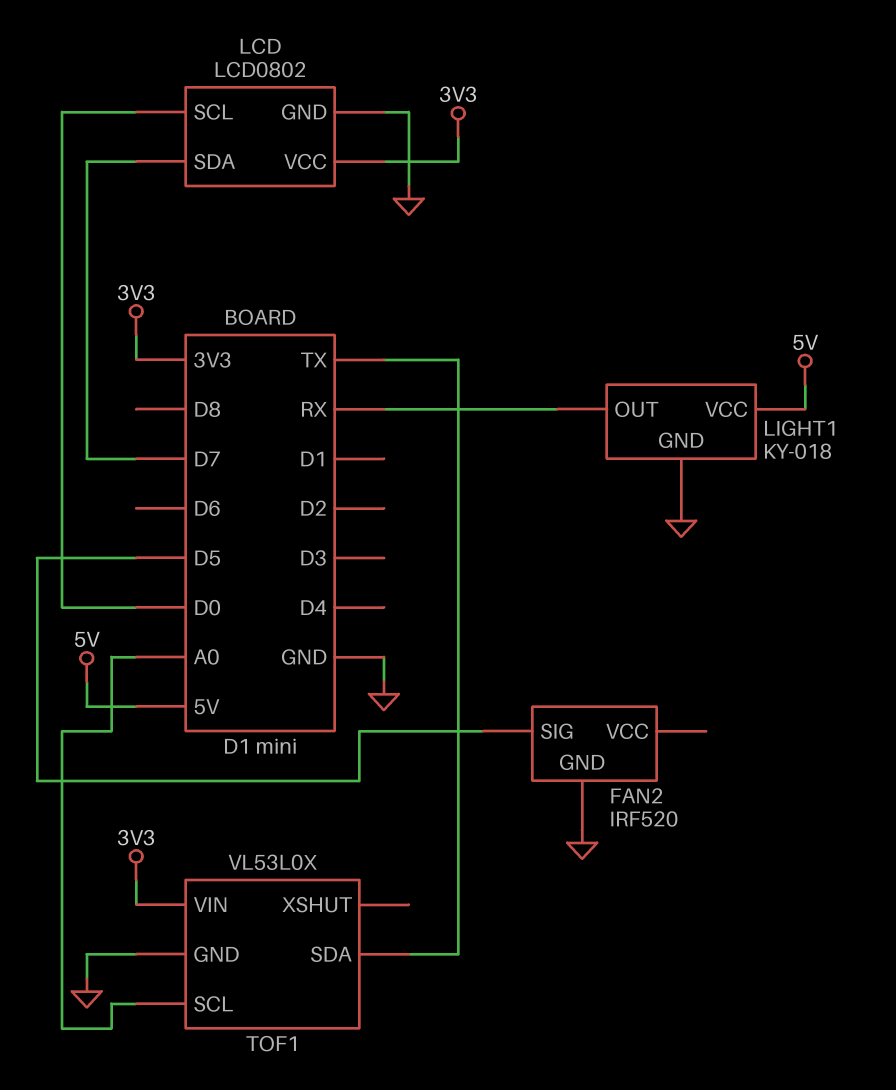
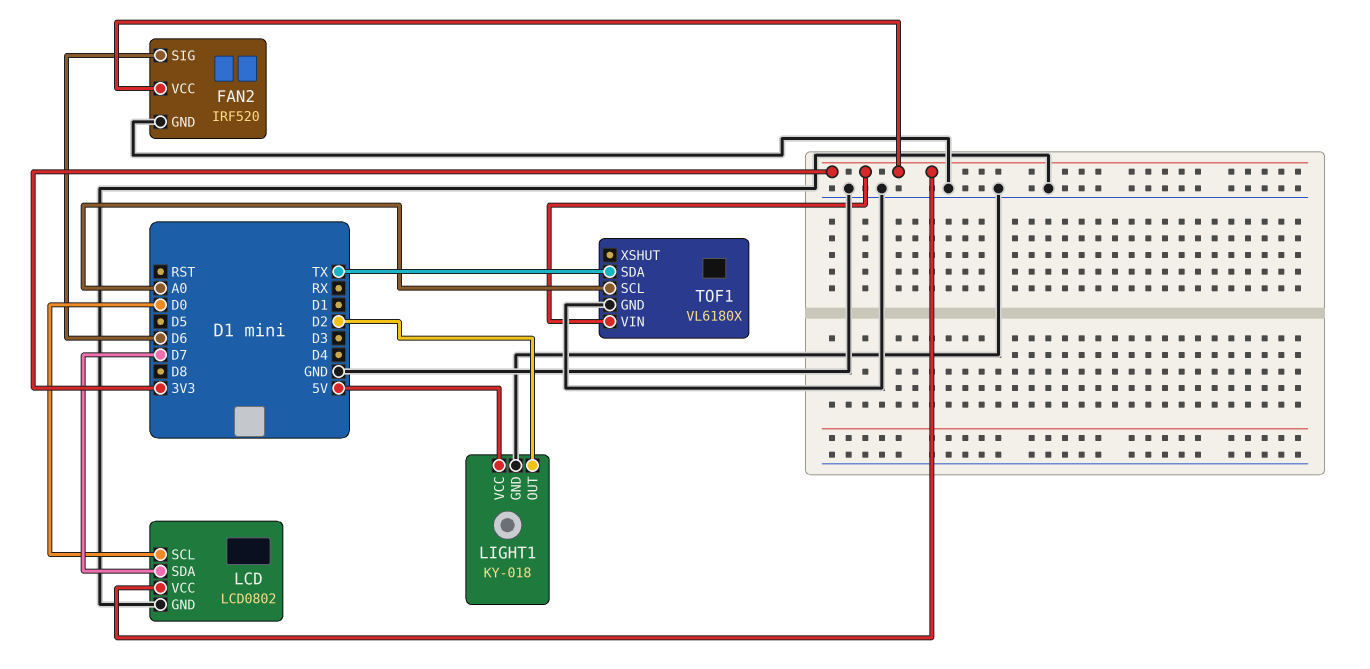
FAN2 pin SIG: D5 -> D6
FAN2 pin VCC: none -> 3V3
LIGHT1 pin OUT: RX -> D2
TOF1: VL53L0X -> VL6180X

